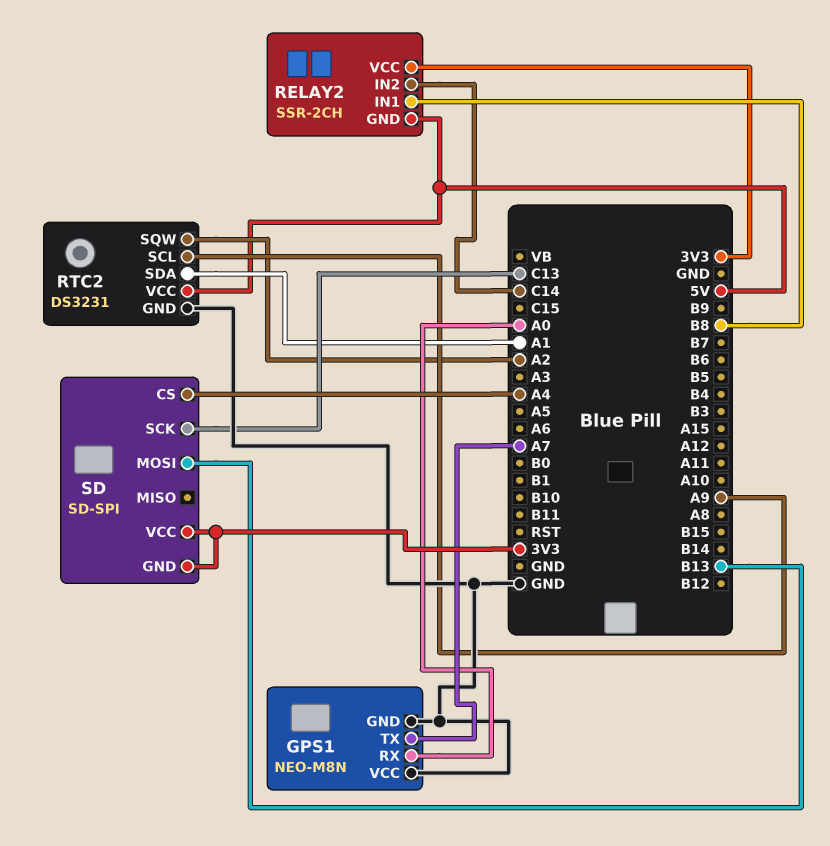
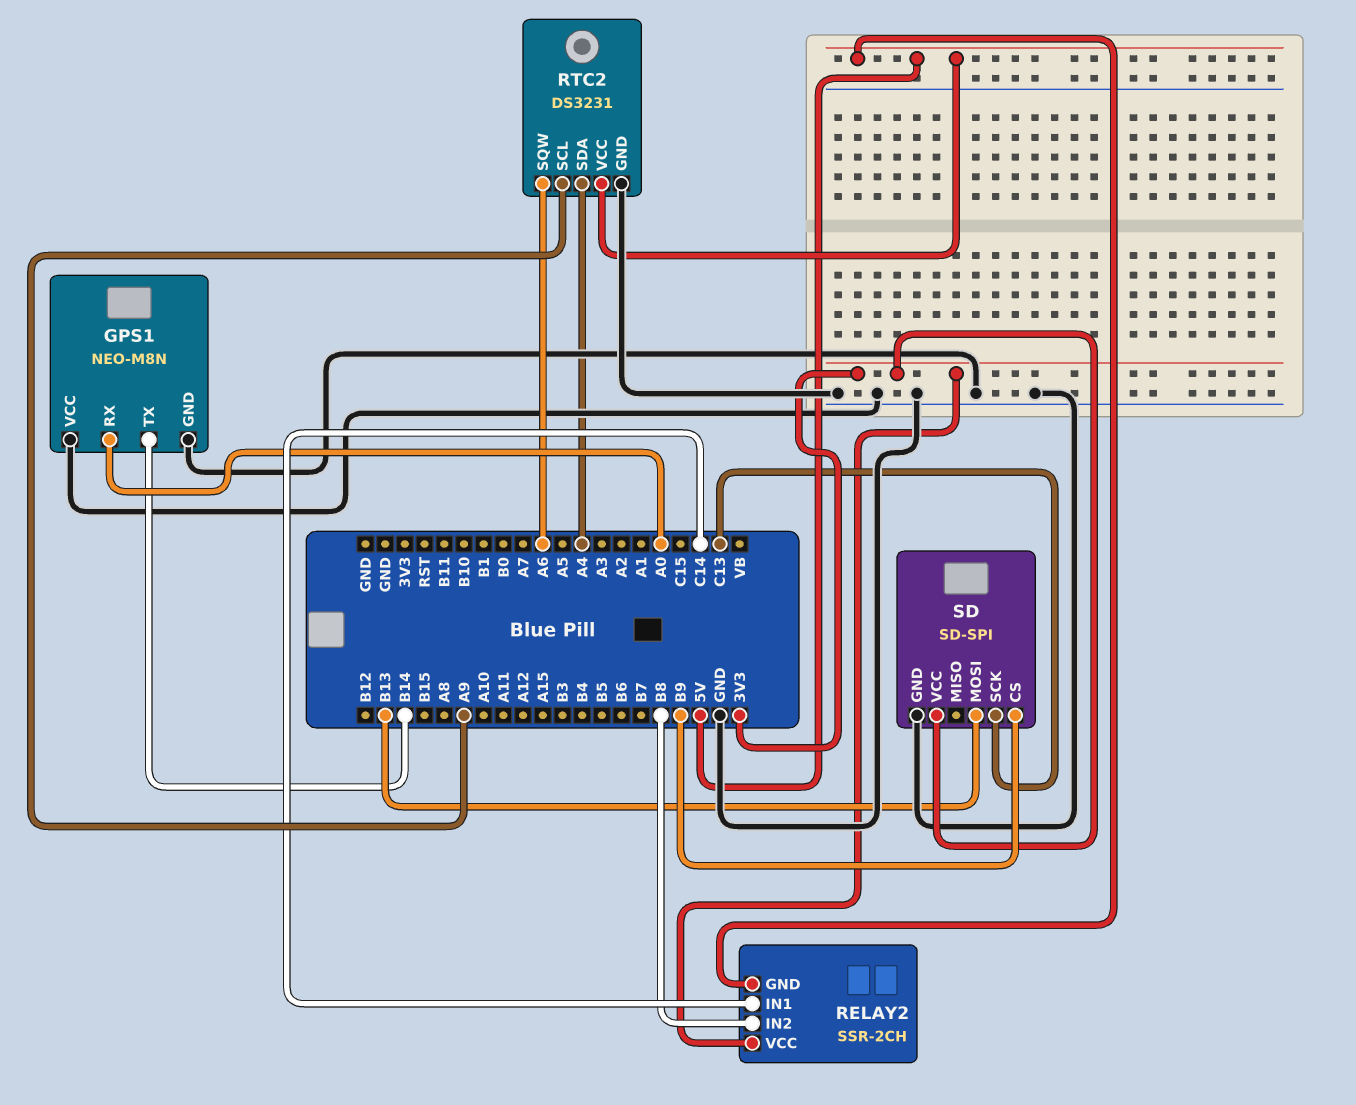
GPS1 pin TX: A7 -> B14
RELAY2 pin IN1: B8 -> C14
RELAY2 pin IN2: C14 -> B8
RTC2 pin SDA: A1 -> A4
RTC2 pin SQW: A2 -> A6
SD pin CS: A4 -> B9
SD pin GND: 3V3 -> GND

